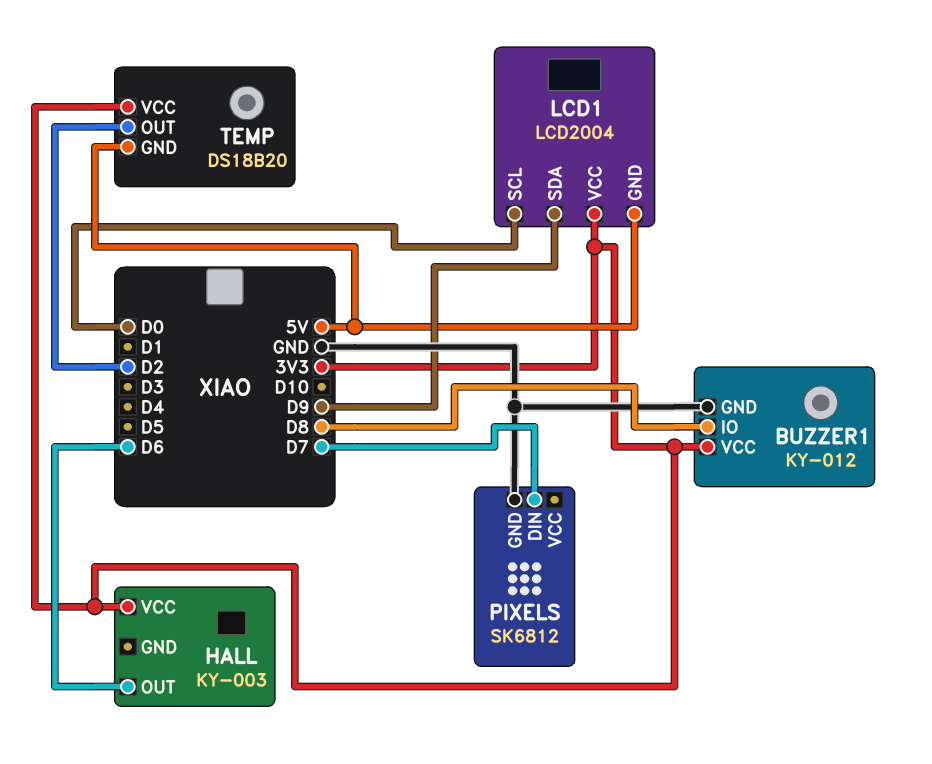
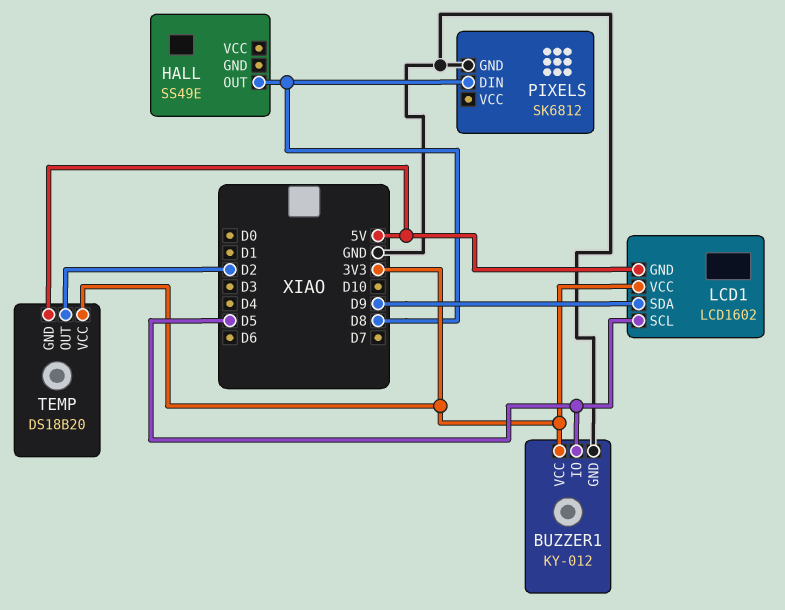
BUZZER1 pin IO: D8 -> D5
HALL: KY-003 -> SS49E
HALL pin OUT: D6 -> D8
HALL pin VCC: 3V3 -> none
LCD1: LCD2004 -> LCD1602
LCD1 pin SCL: D0 -> D5
PIXELS pin DIN: D7 -> D8

